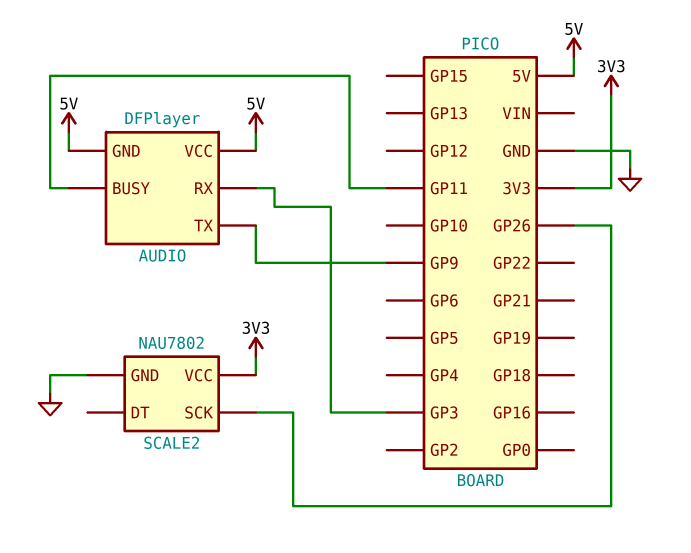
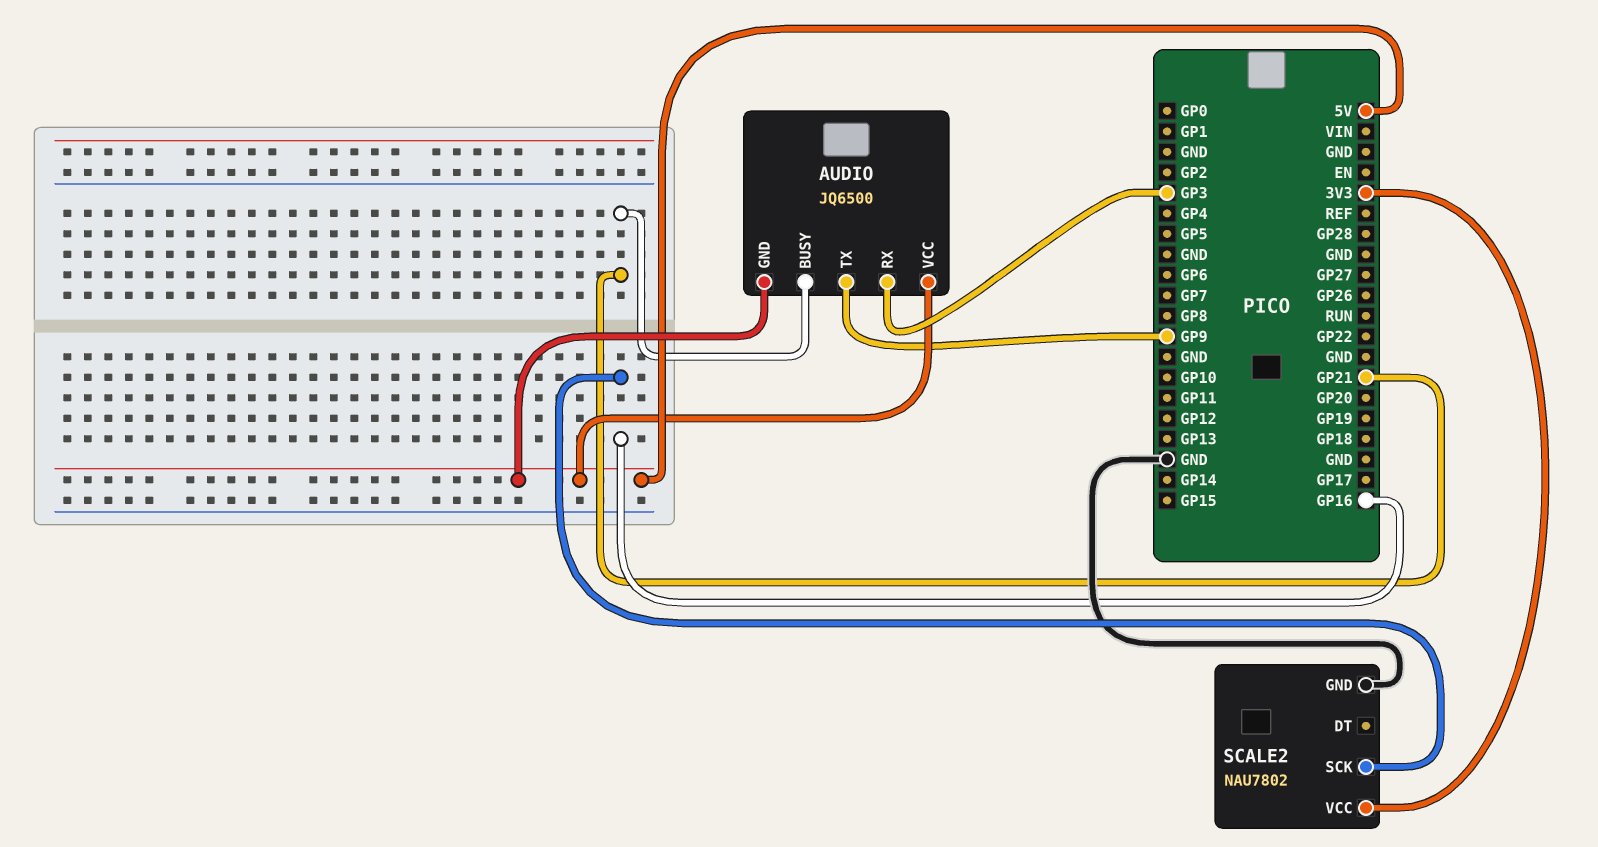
AUDIO: DFPlayer -> JQ6500
AUDIO pin BUSY: GP11 -> GP21
SCALE2 pin SCK: GP26 -> GP16

